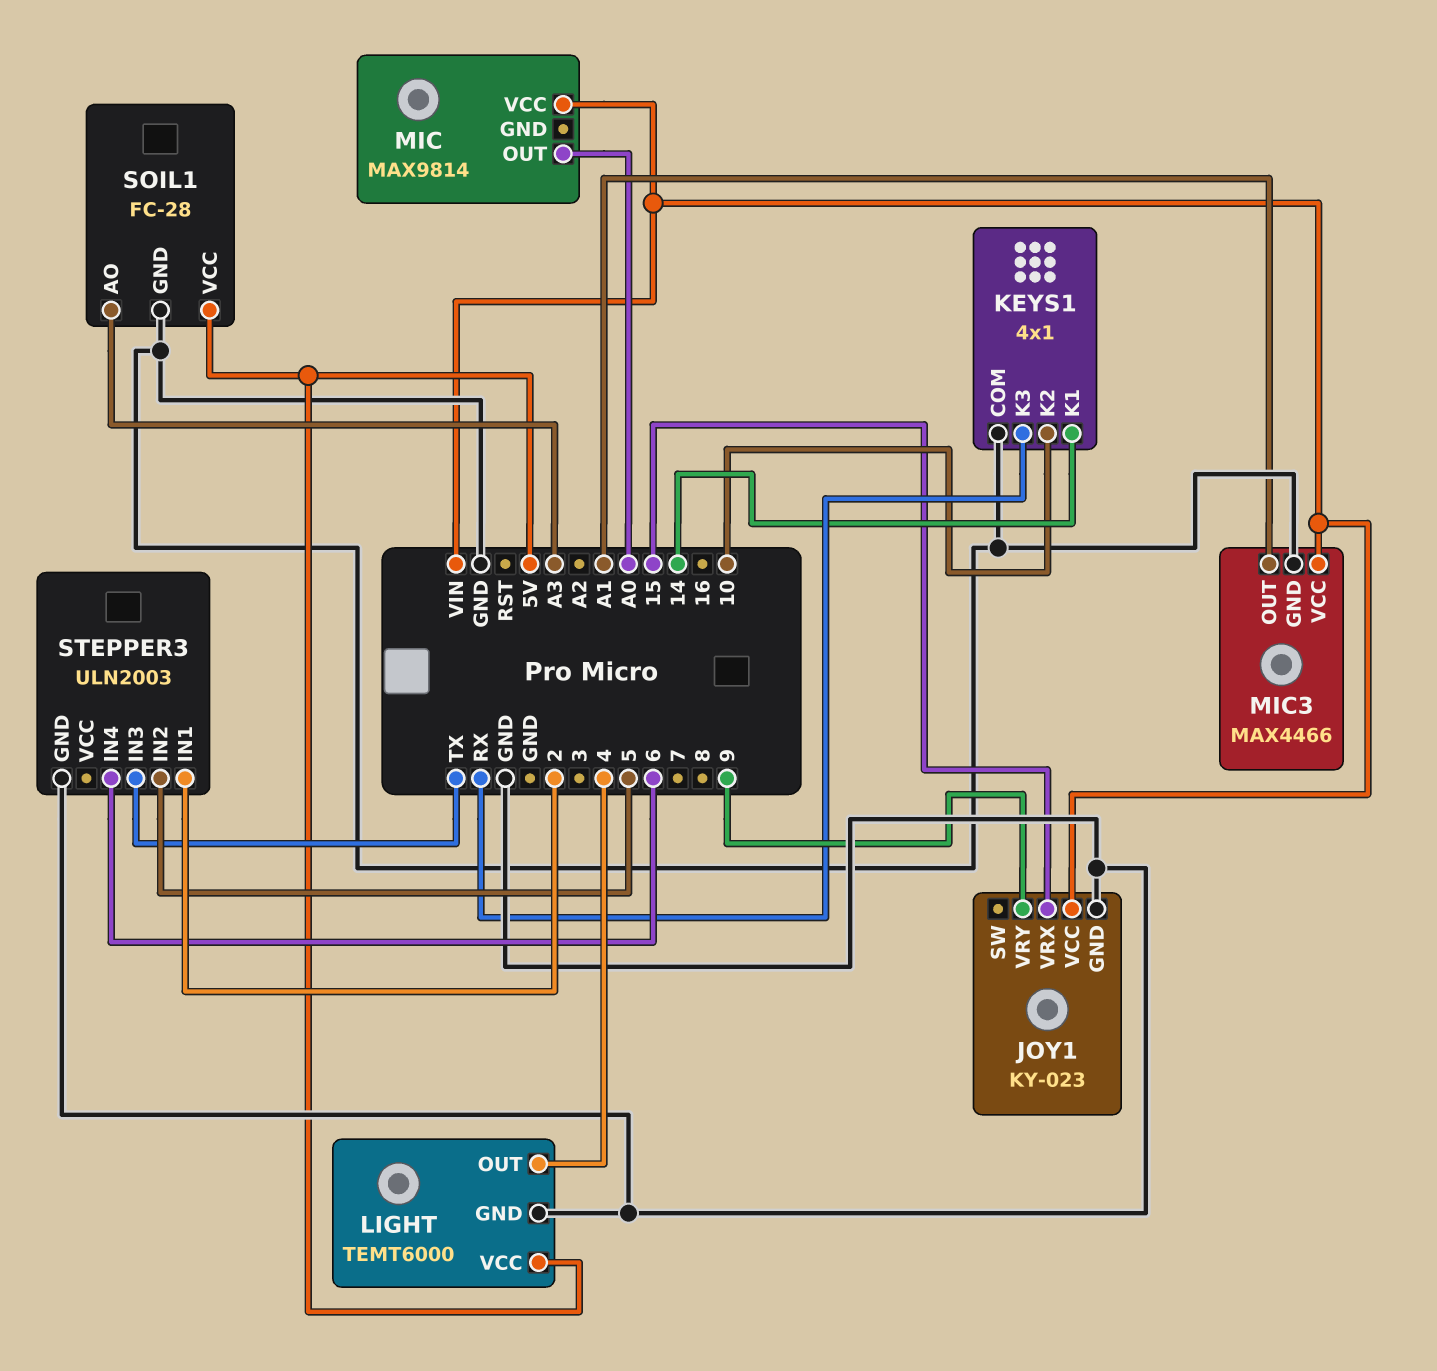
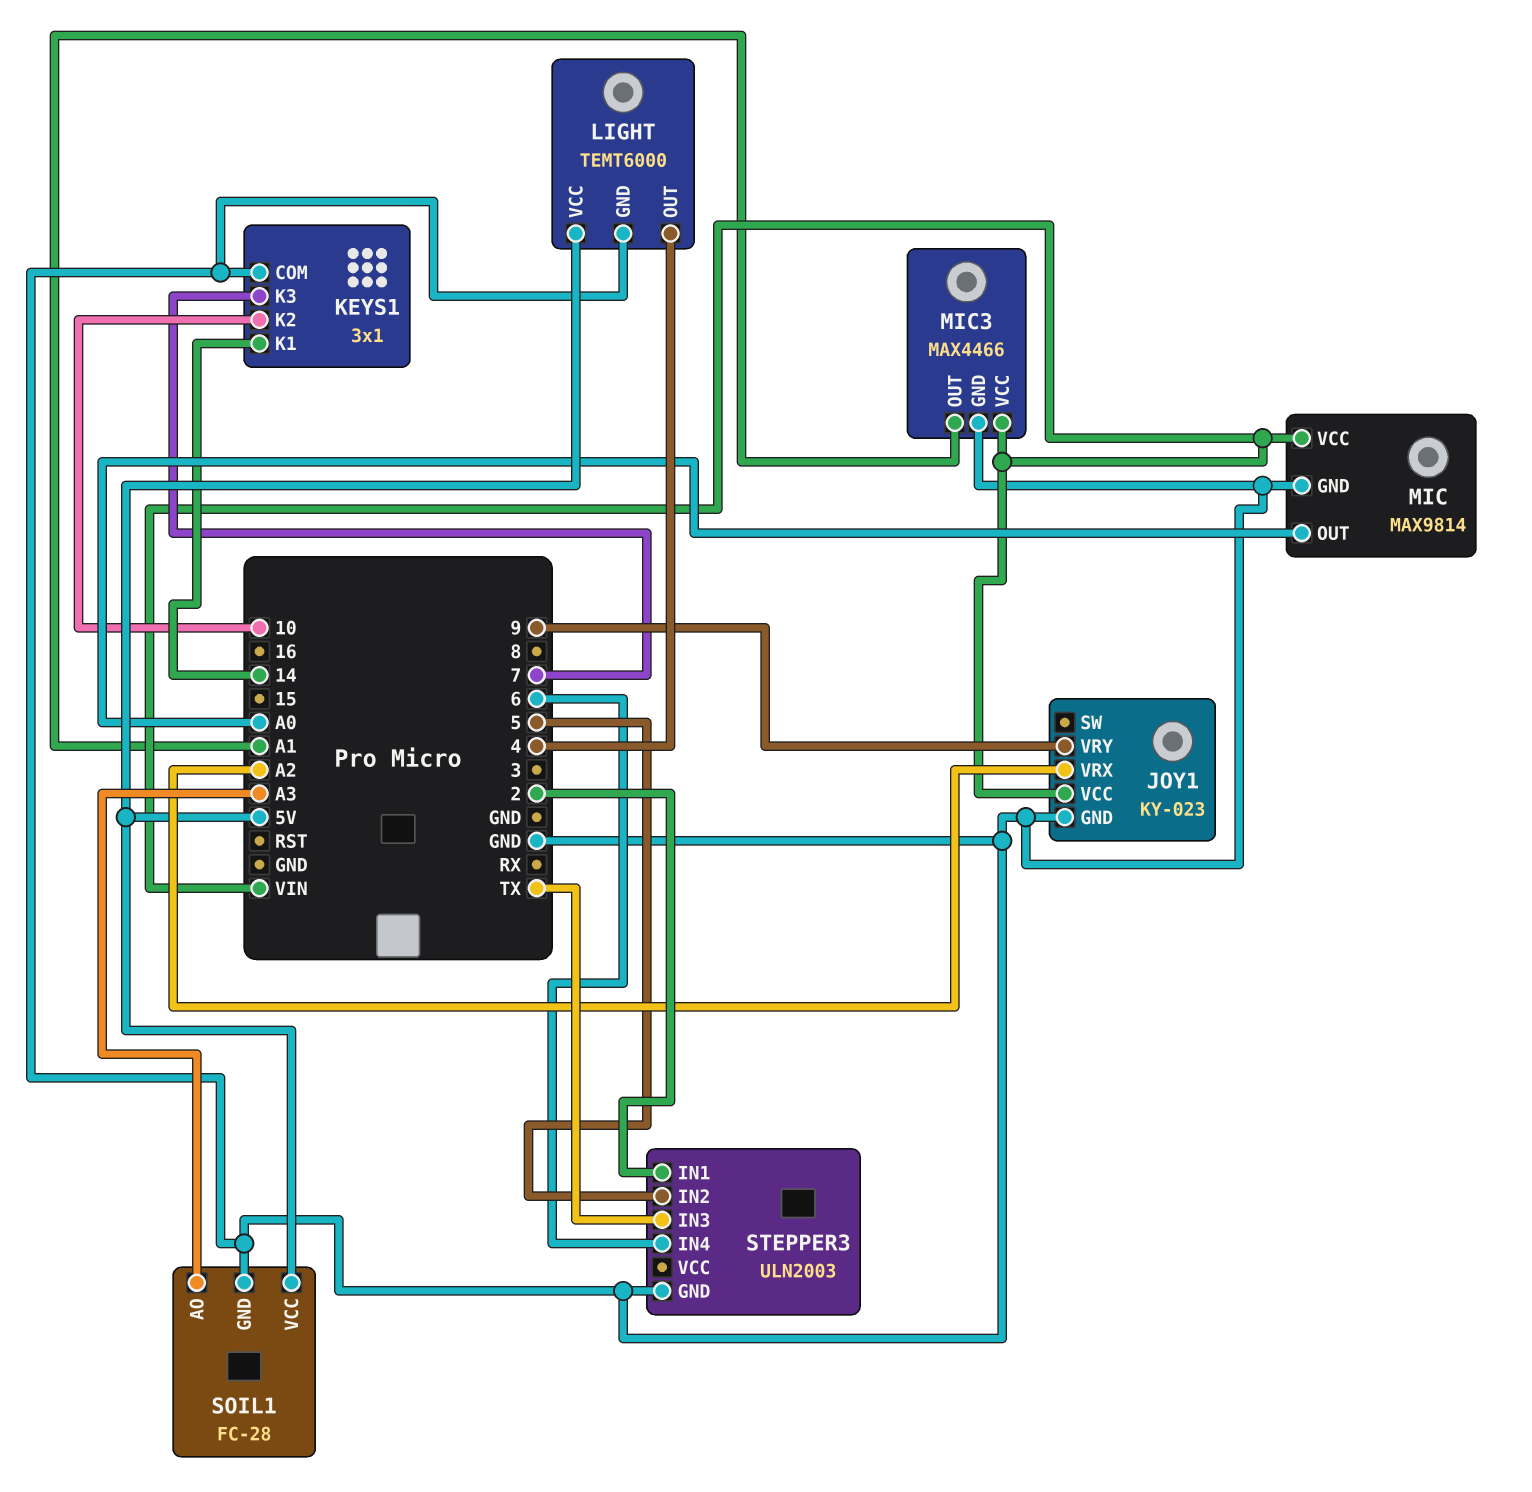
JOY1 pin VRX: 15 -> A2
KEYS1: 4x1 -> 3x1
KEYS1 pin K3: RX -> 7
MIC pin GND: none -> GND

